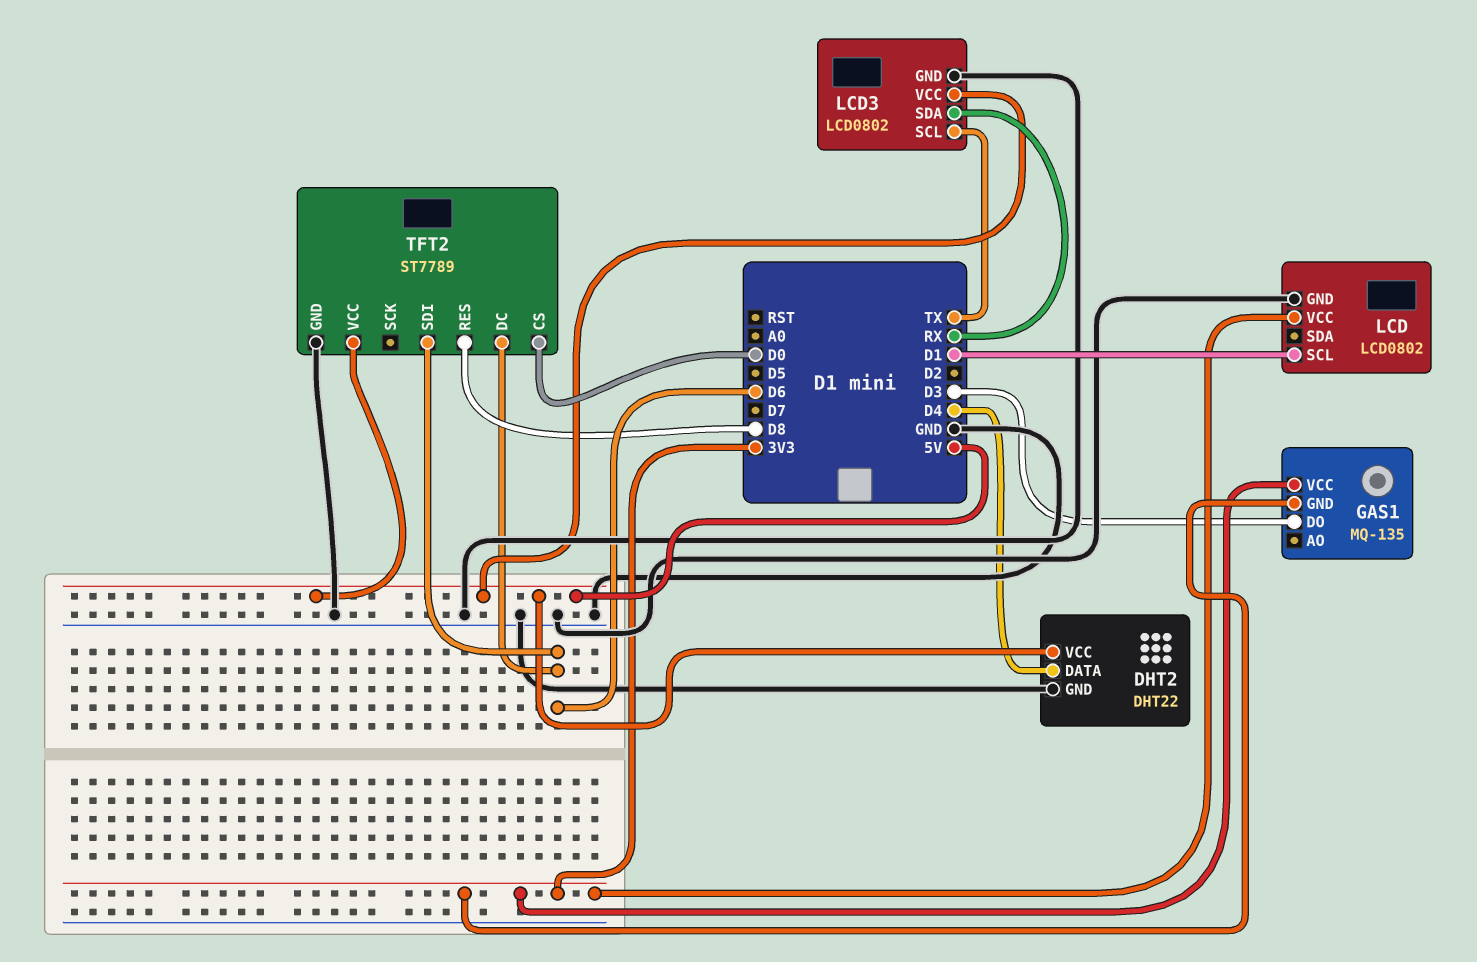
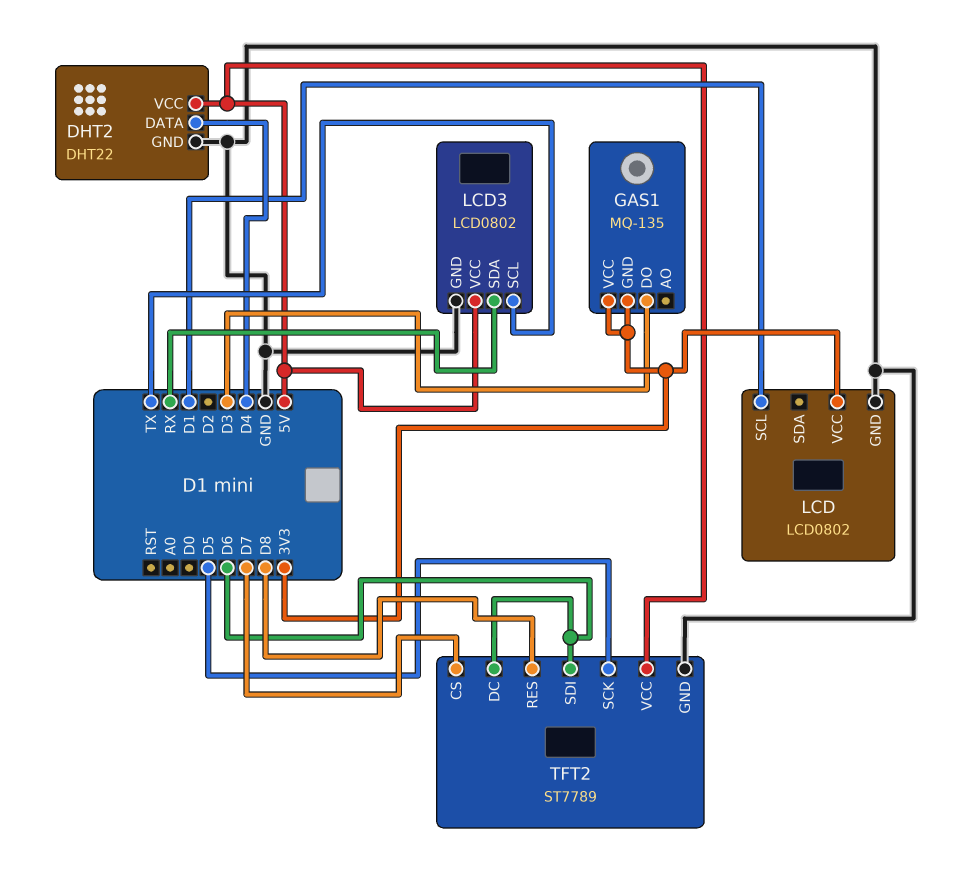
TFT2 pin CS: D0 -> D7
TFT2 pin SCK: none -> D5

